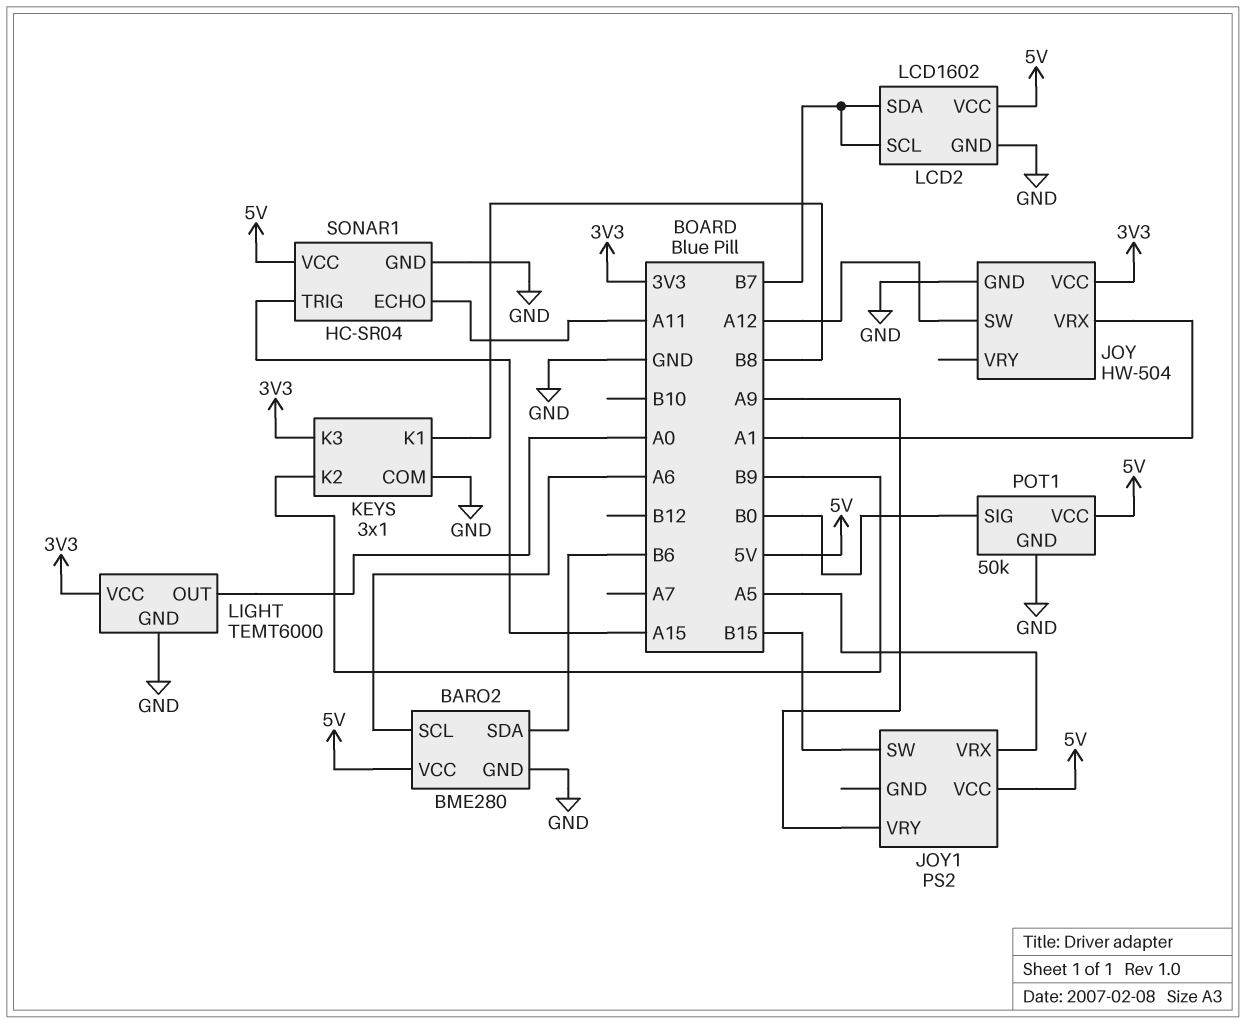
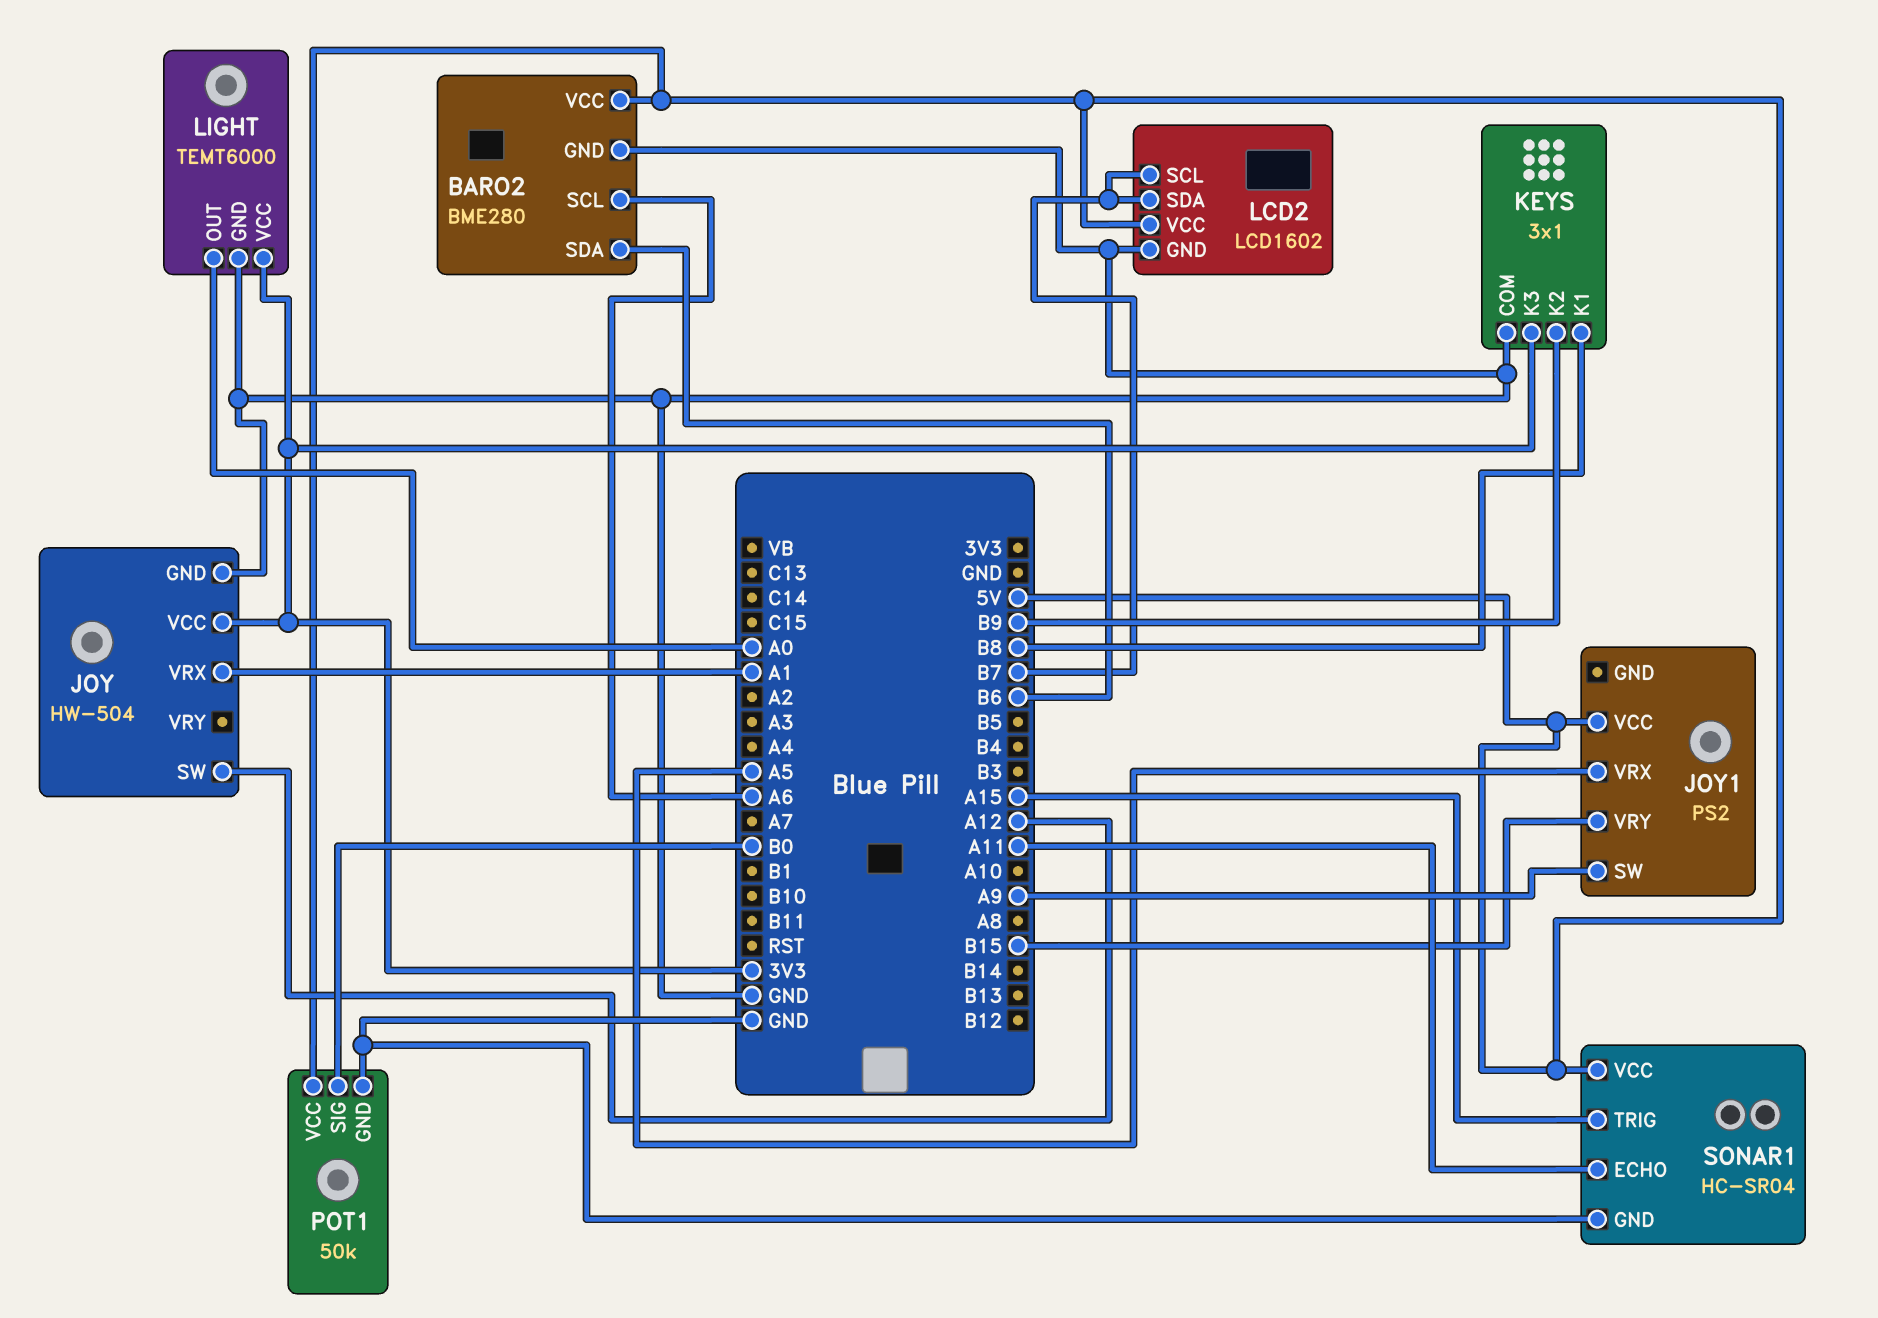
JOY1 pin SW: B15 -> A9
JOY1 pin VRY: A9 -> B15

